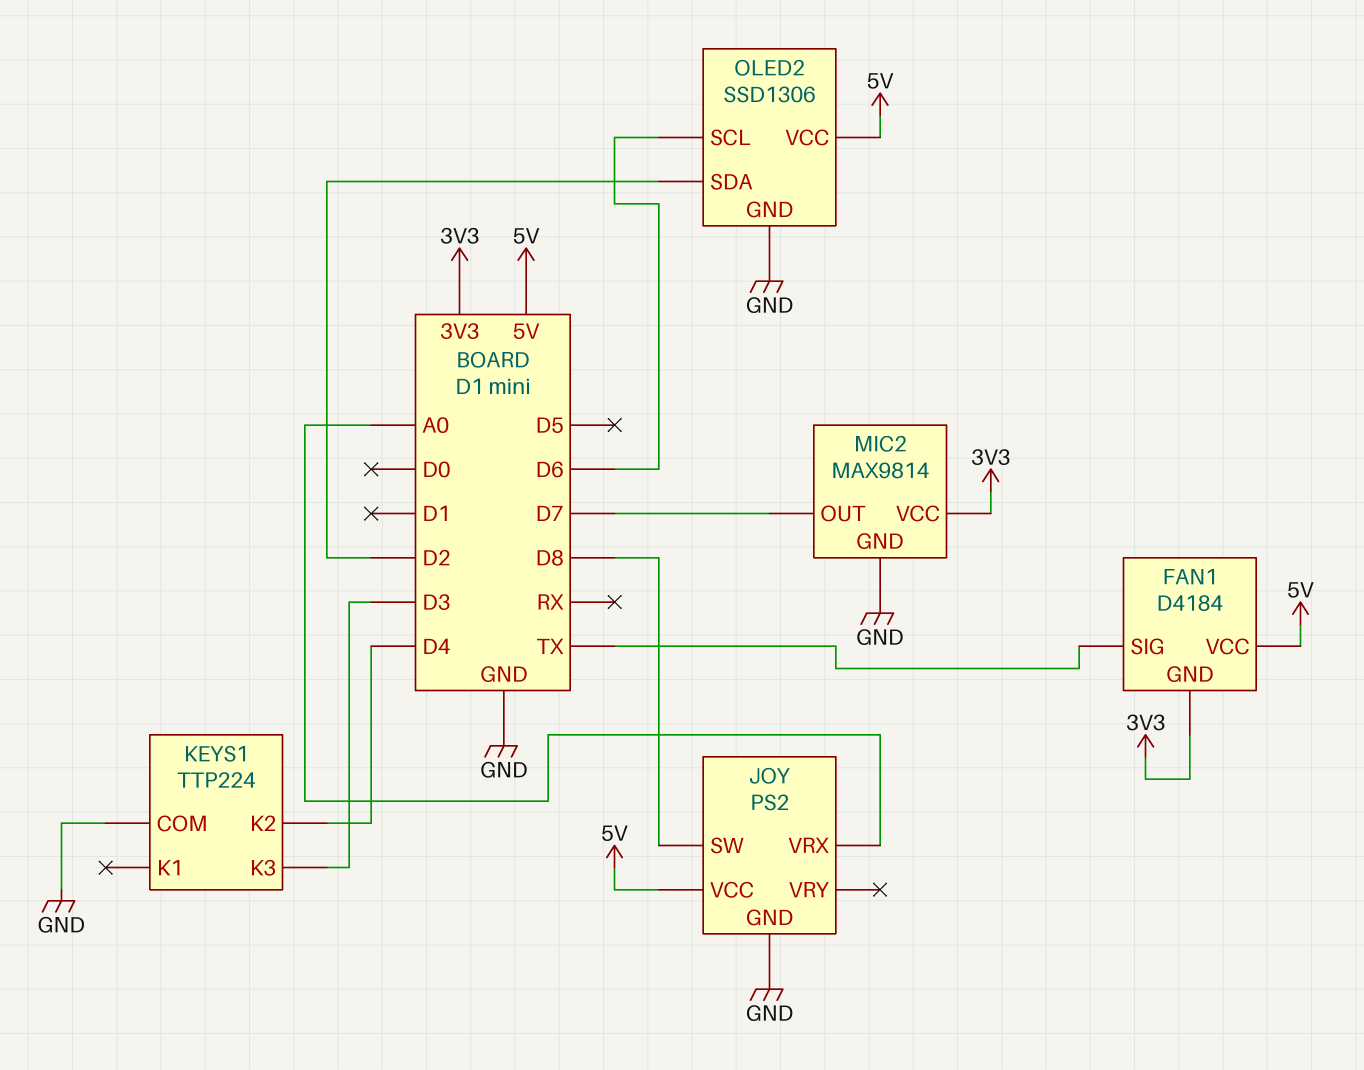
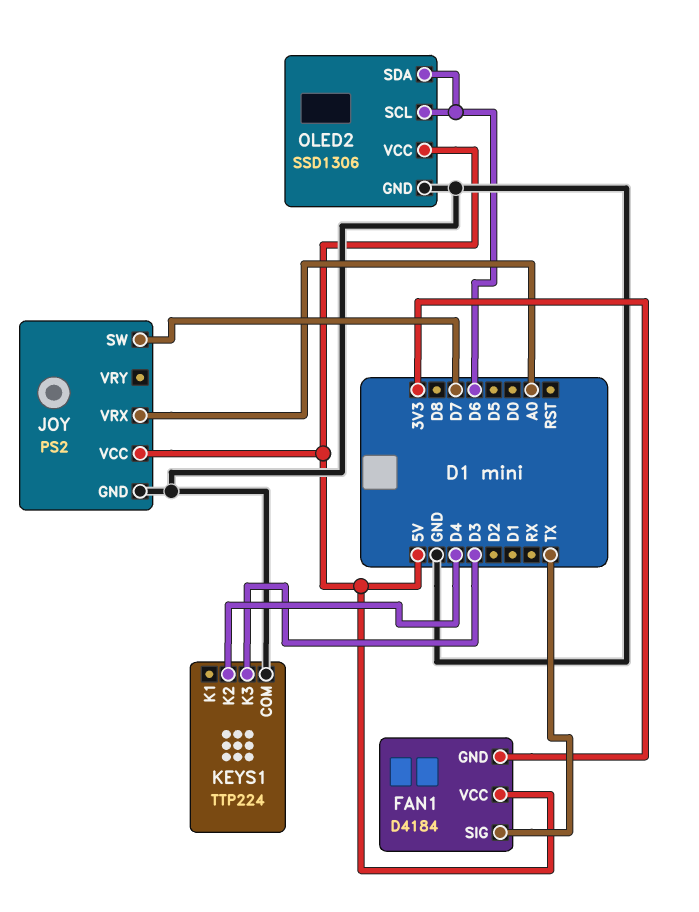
JOY pin SW: D8 -> D7
MIC2: MAX9814 -> none
MIC2 pin GND: GND -> none
MIC2 pin OUT: D7 -> none
MIC2 pin VCC: 3V3 -> none
OLED2 pin SDA: D2 -> D6

